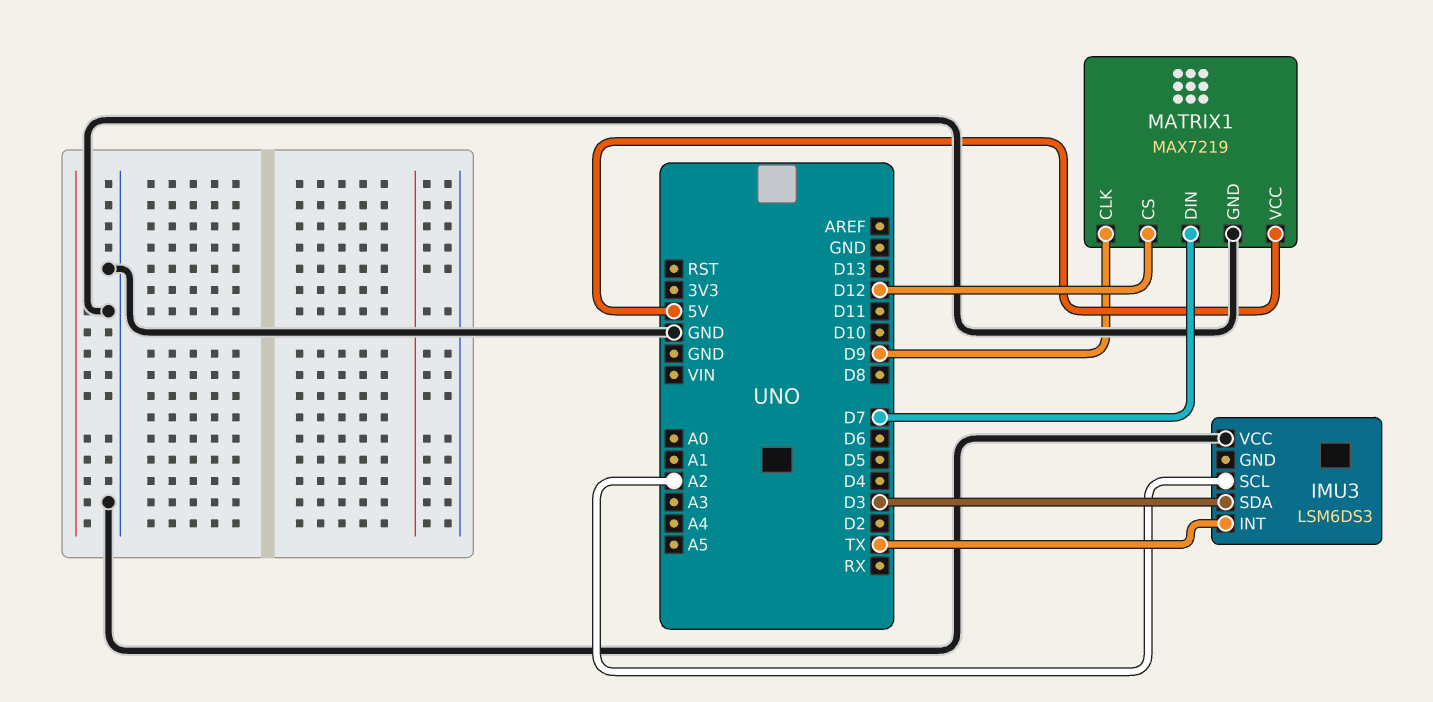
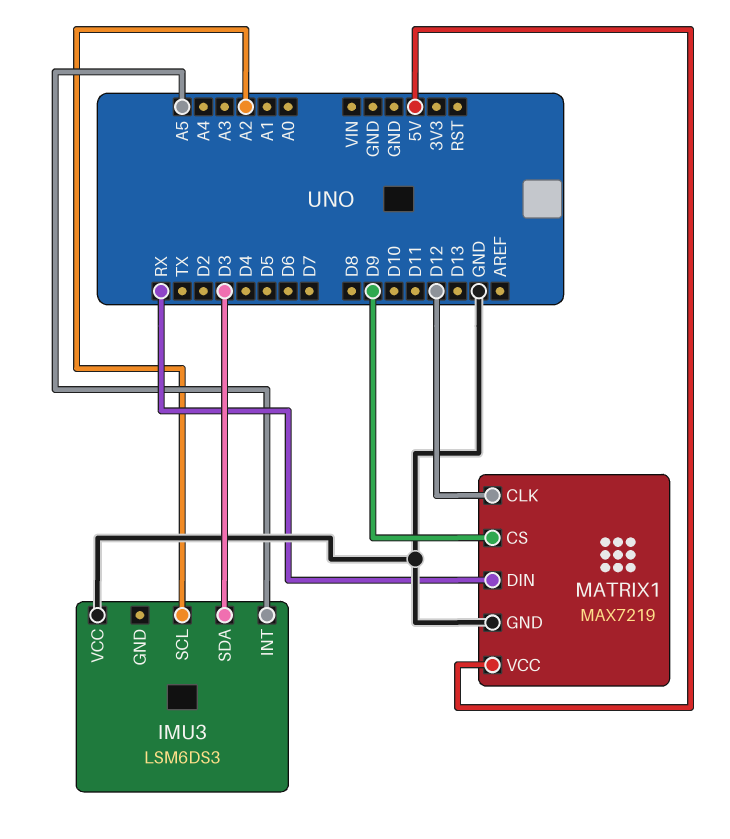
IMU3 pin INT: TX -> A5
MATRIX1 pin CLK: D9 -> D12
MATRIX1 pin CS: D12 -> D9
MATRIX1 pin DIN: D7 -> RX

